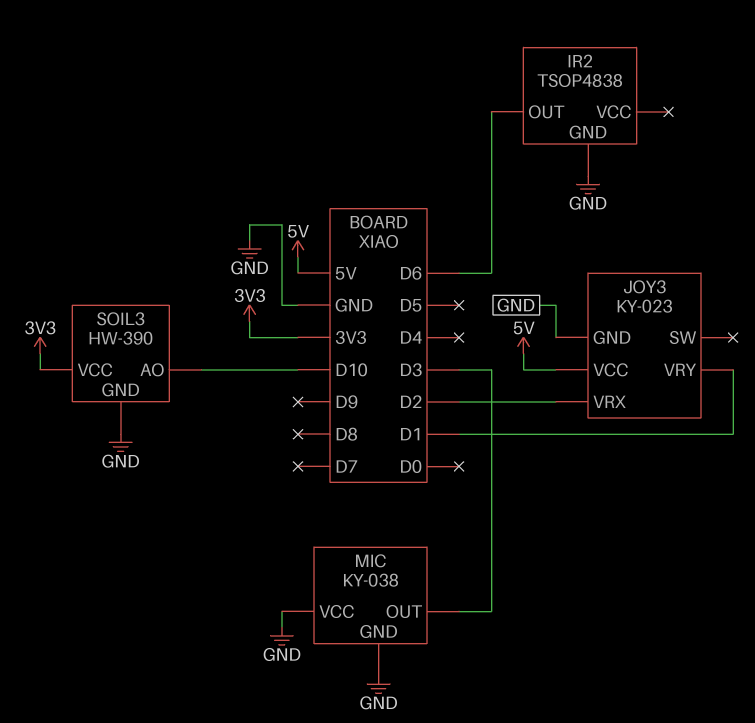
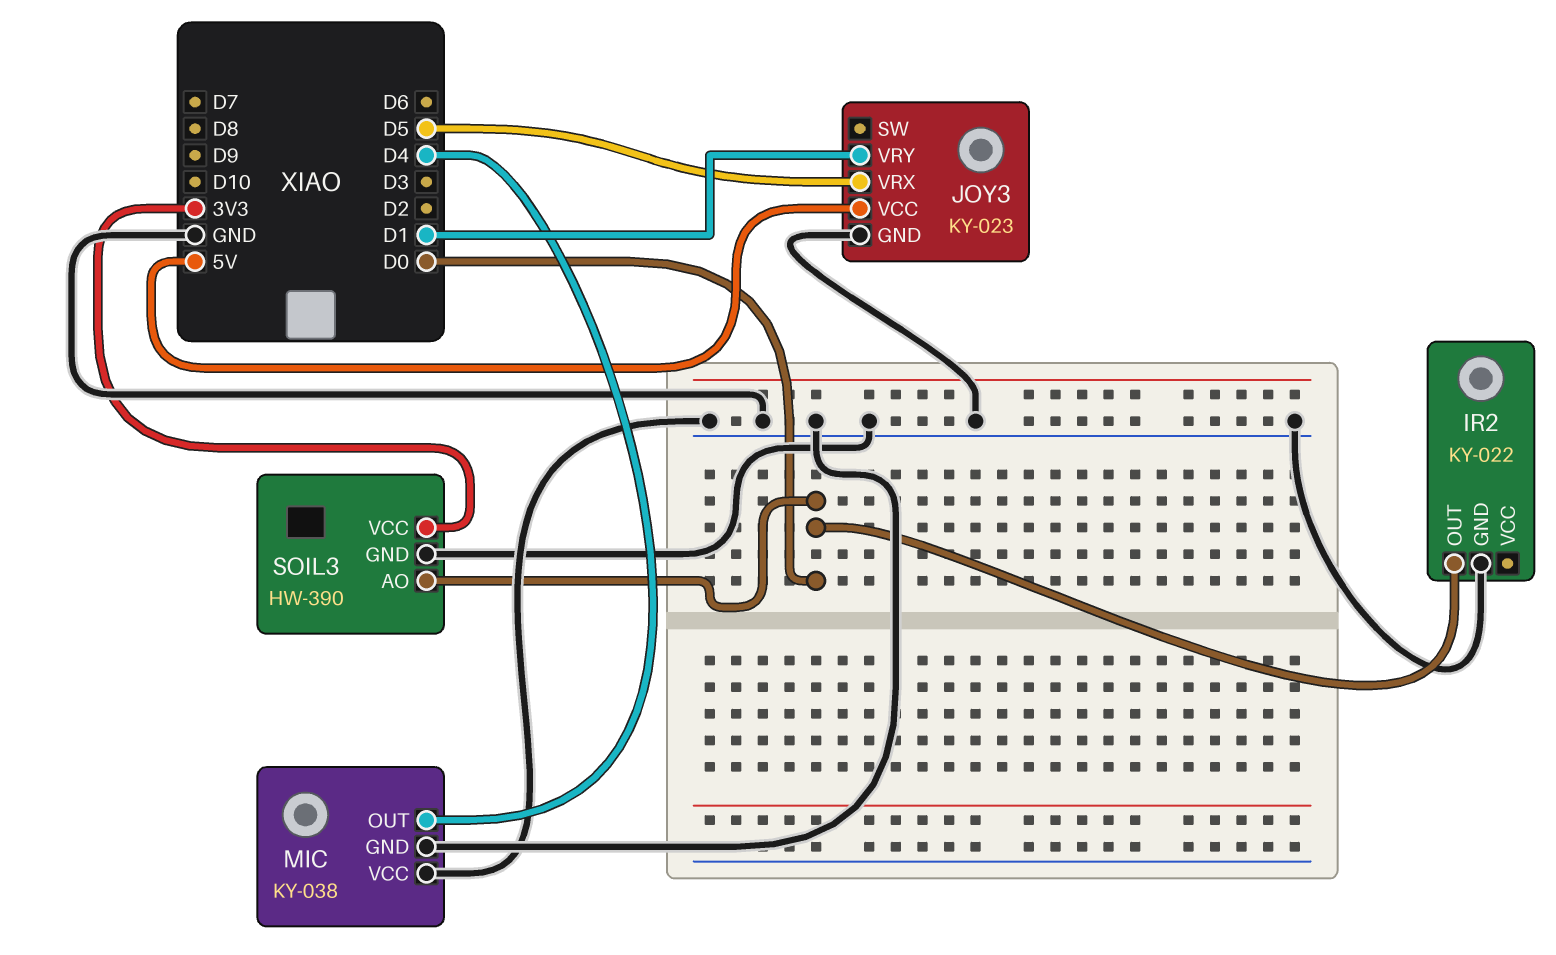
IR2: TSOP4838 -> KY-022
IR2 pin OUT: D6 -> D0
JOY3 pin VRX: D2 -> D5
MIC pin OUT: D3 -> D4
SOIL3 pin AO: D10 -> D0

